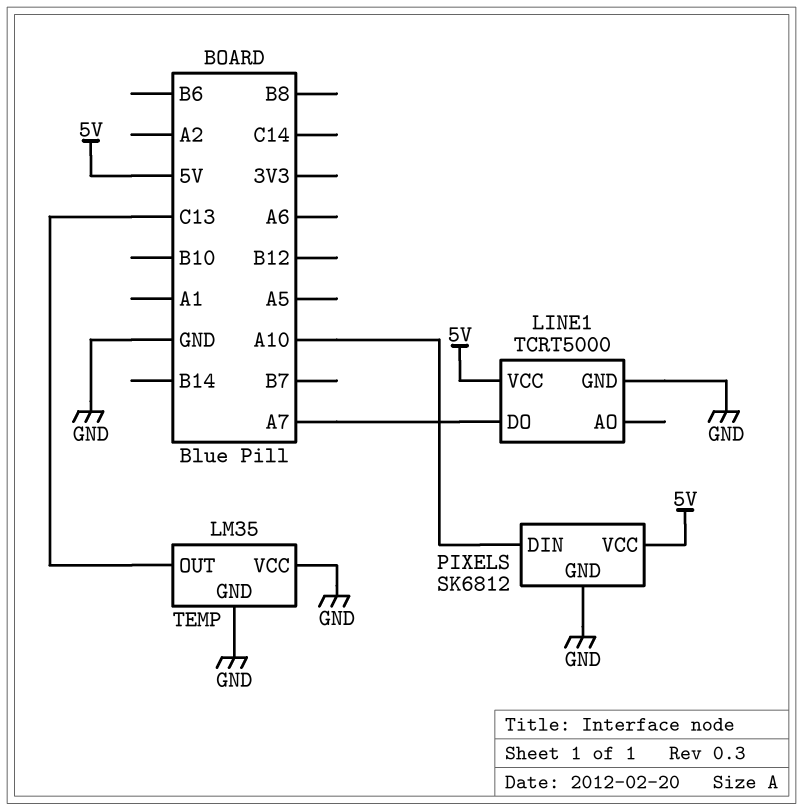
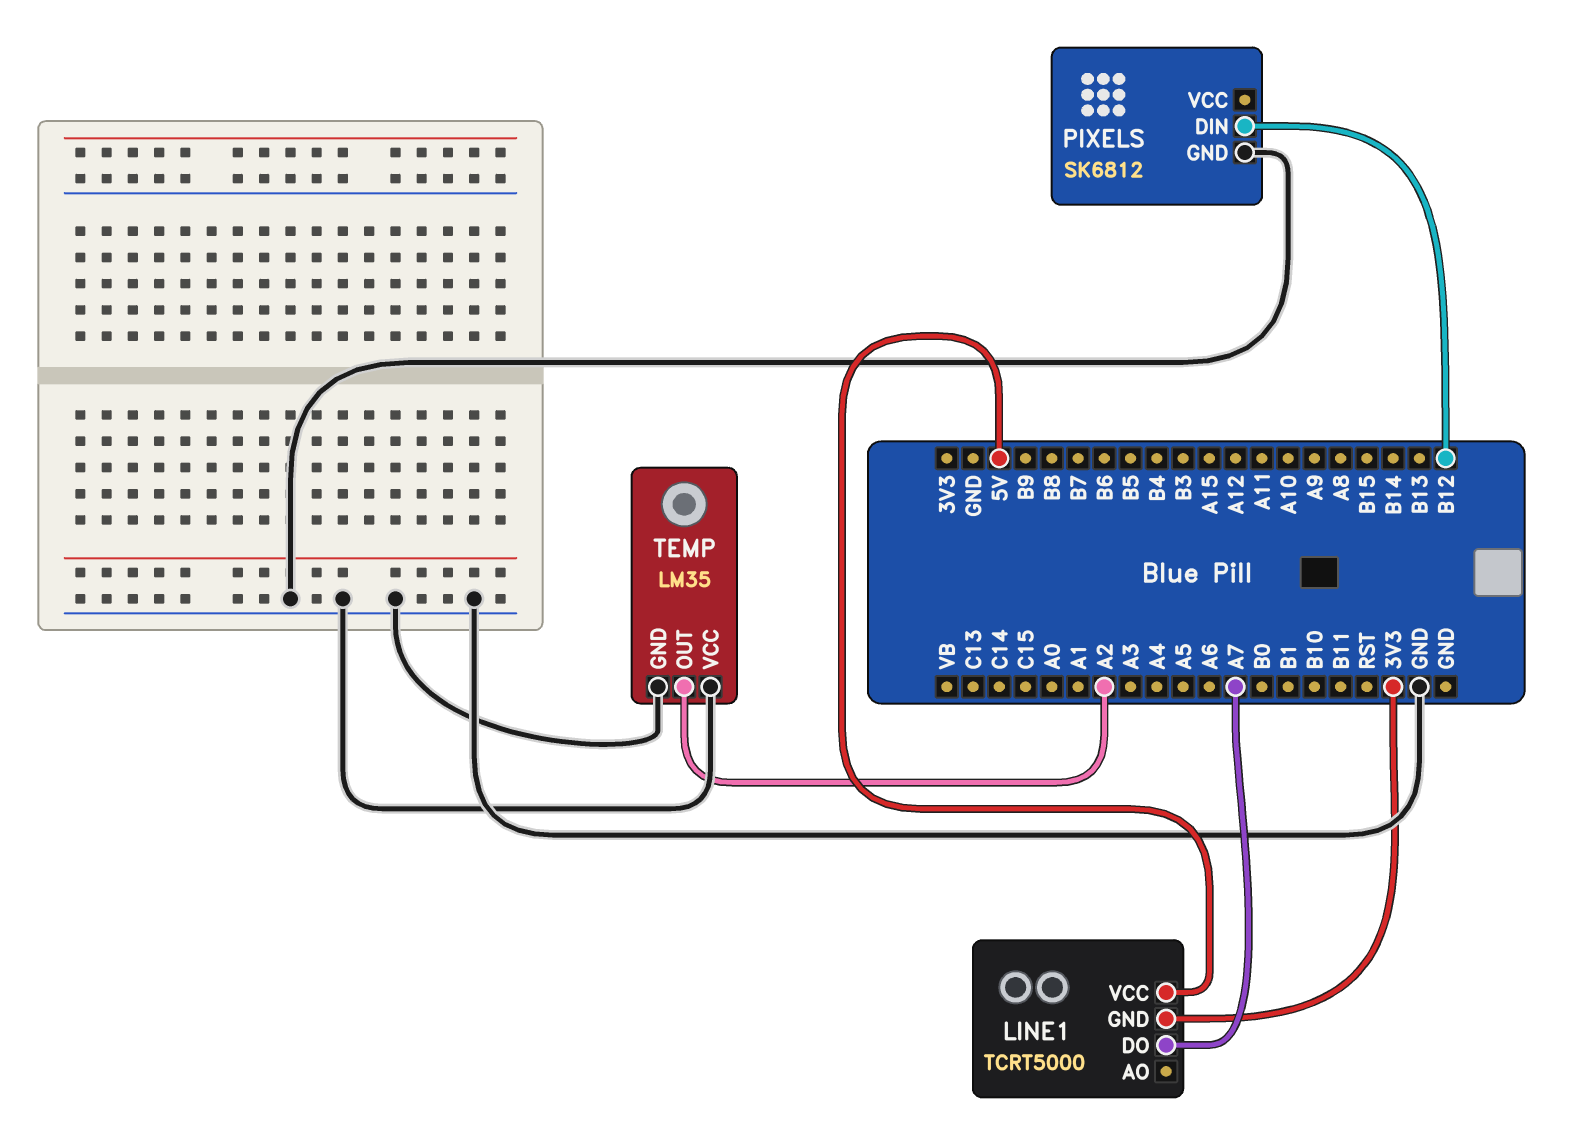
LINE1 pin GND: GND -> 3V3
PIXELS pin DIN: A10 -> B12
PIXELS pin VCC: 5V -> none
TEMP pin OUT: C13 -> A2

